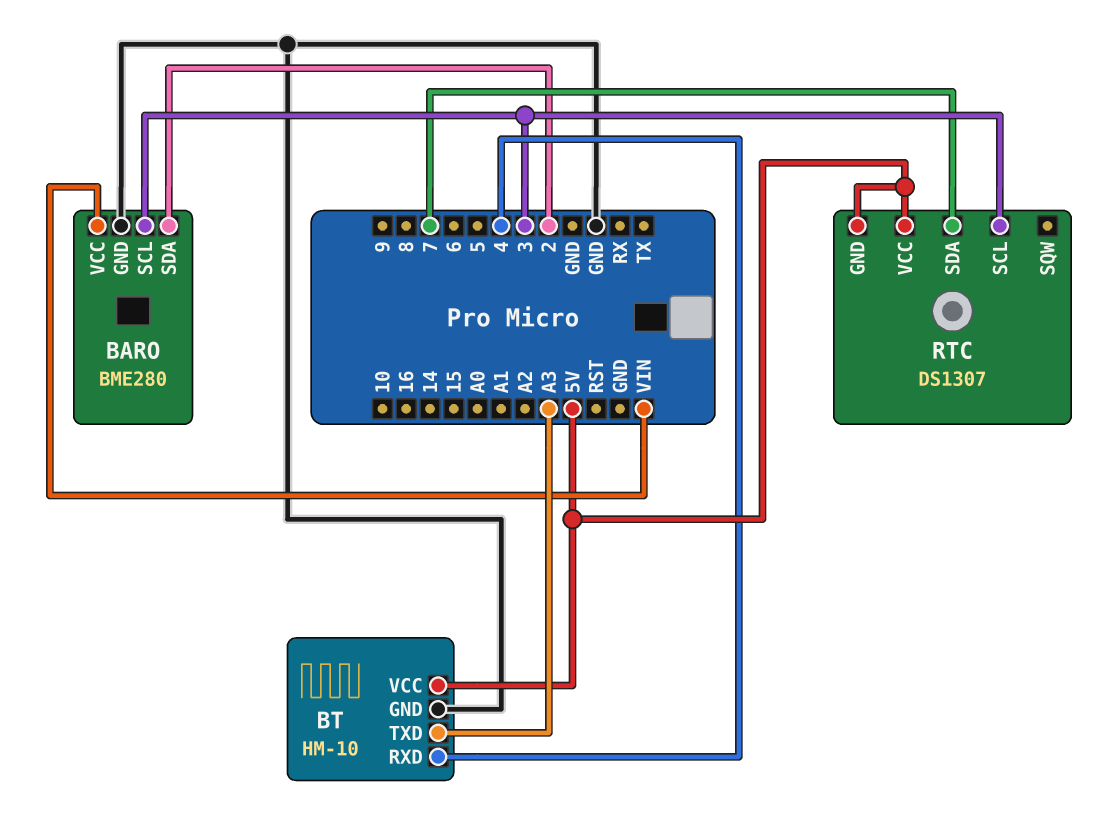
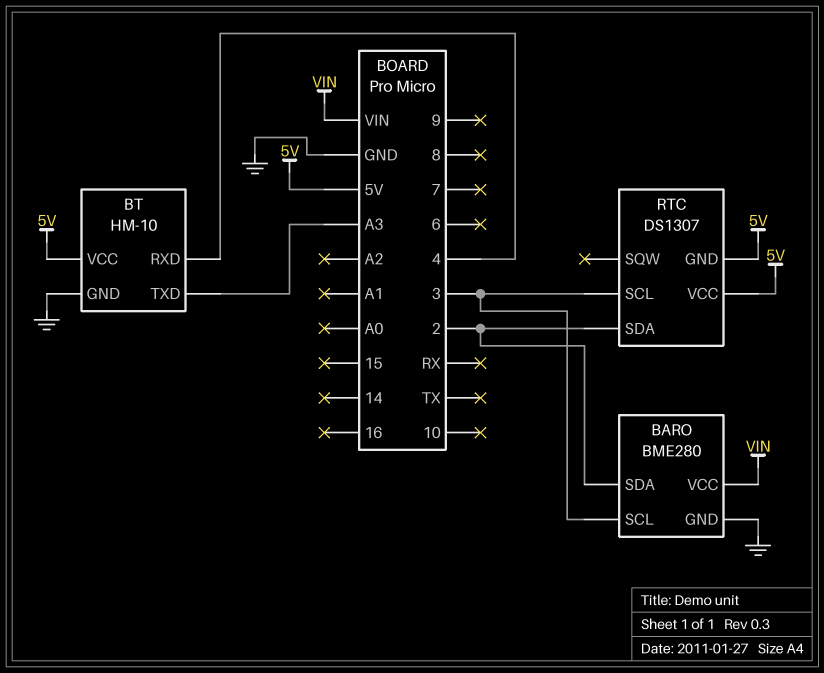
RTC pin SDA: 7 -> 2

